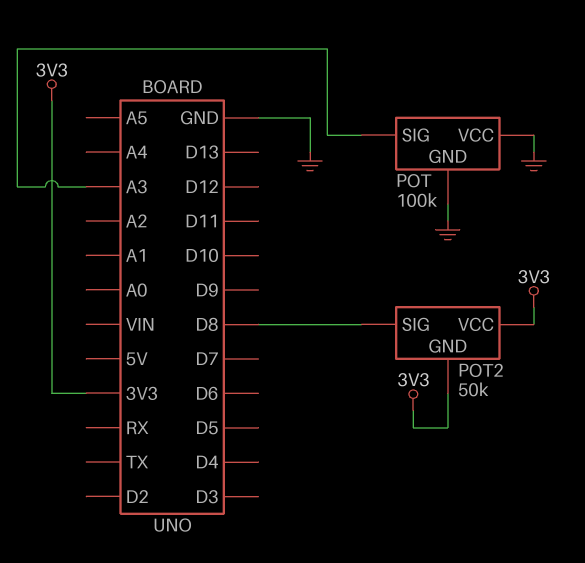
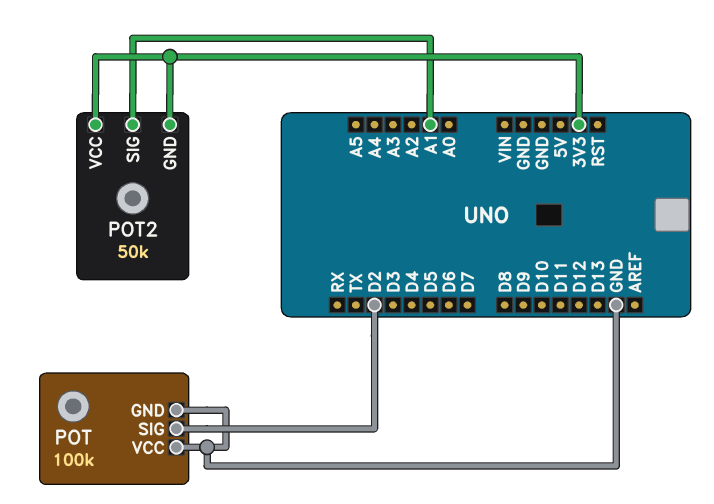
POT pin SIG: A3 -> D2
POT2 pin SIG: D8 -> A1

